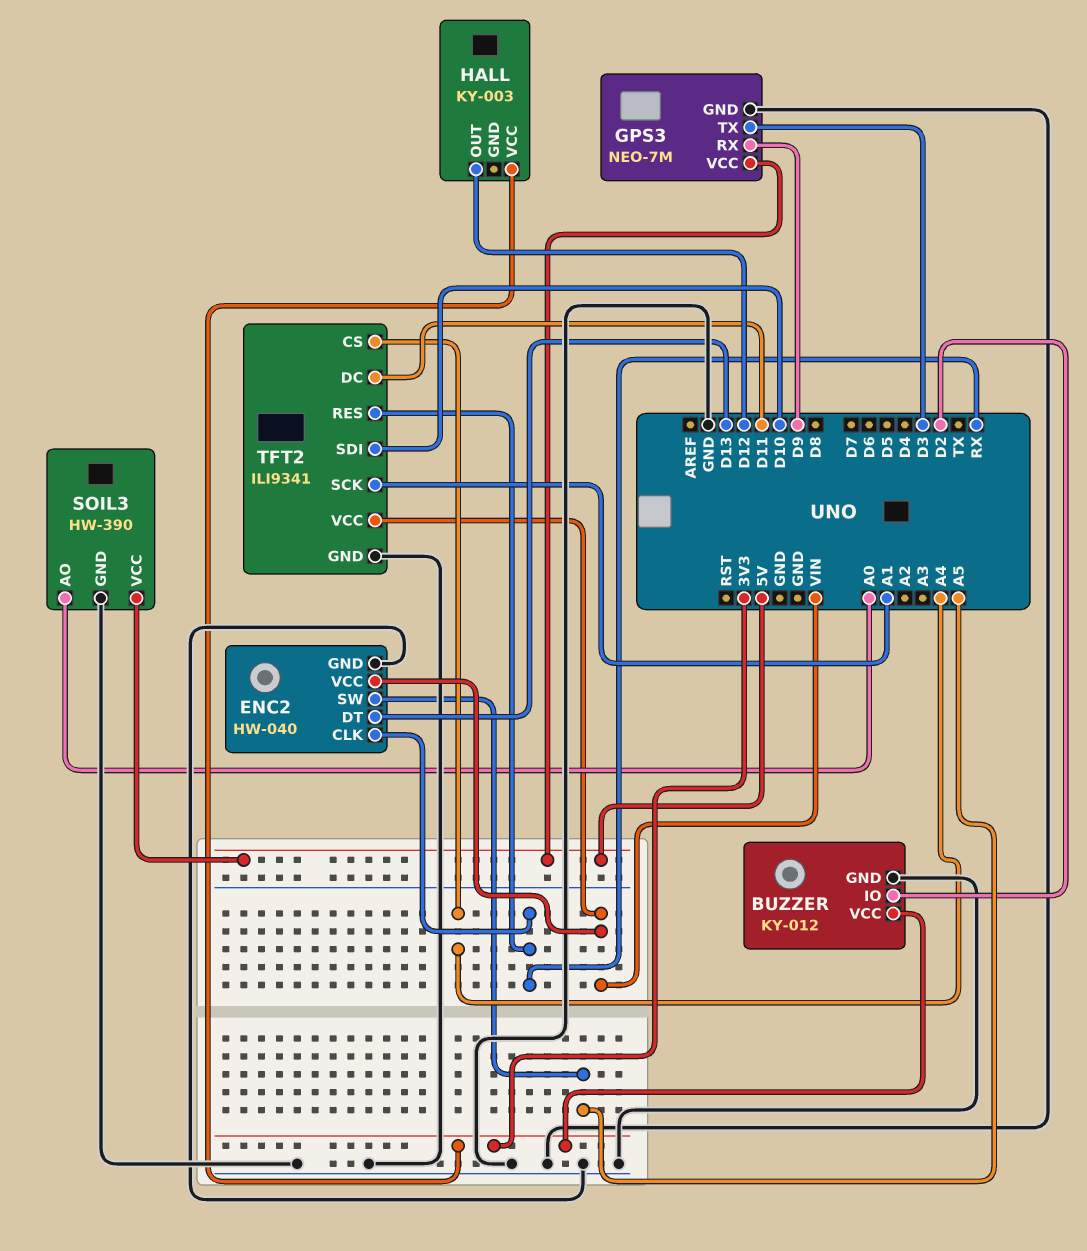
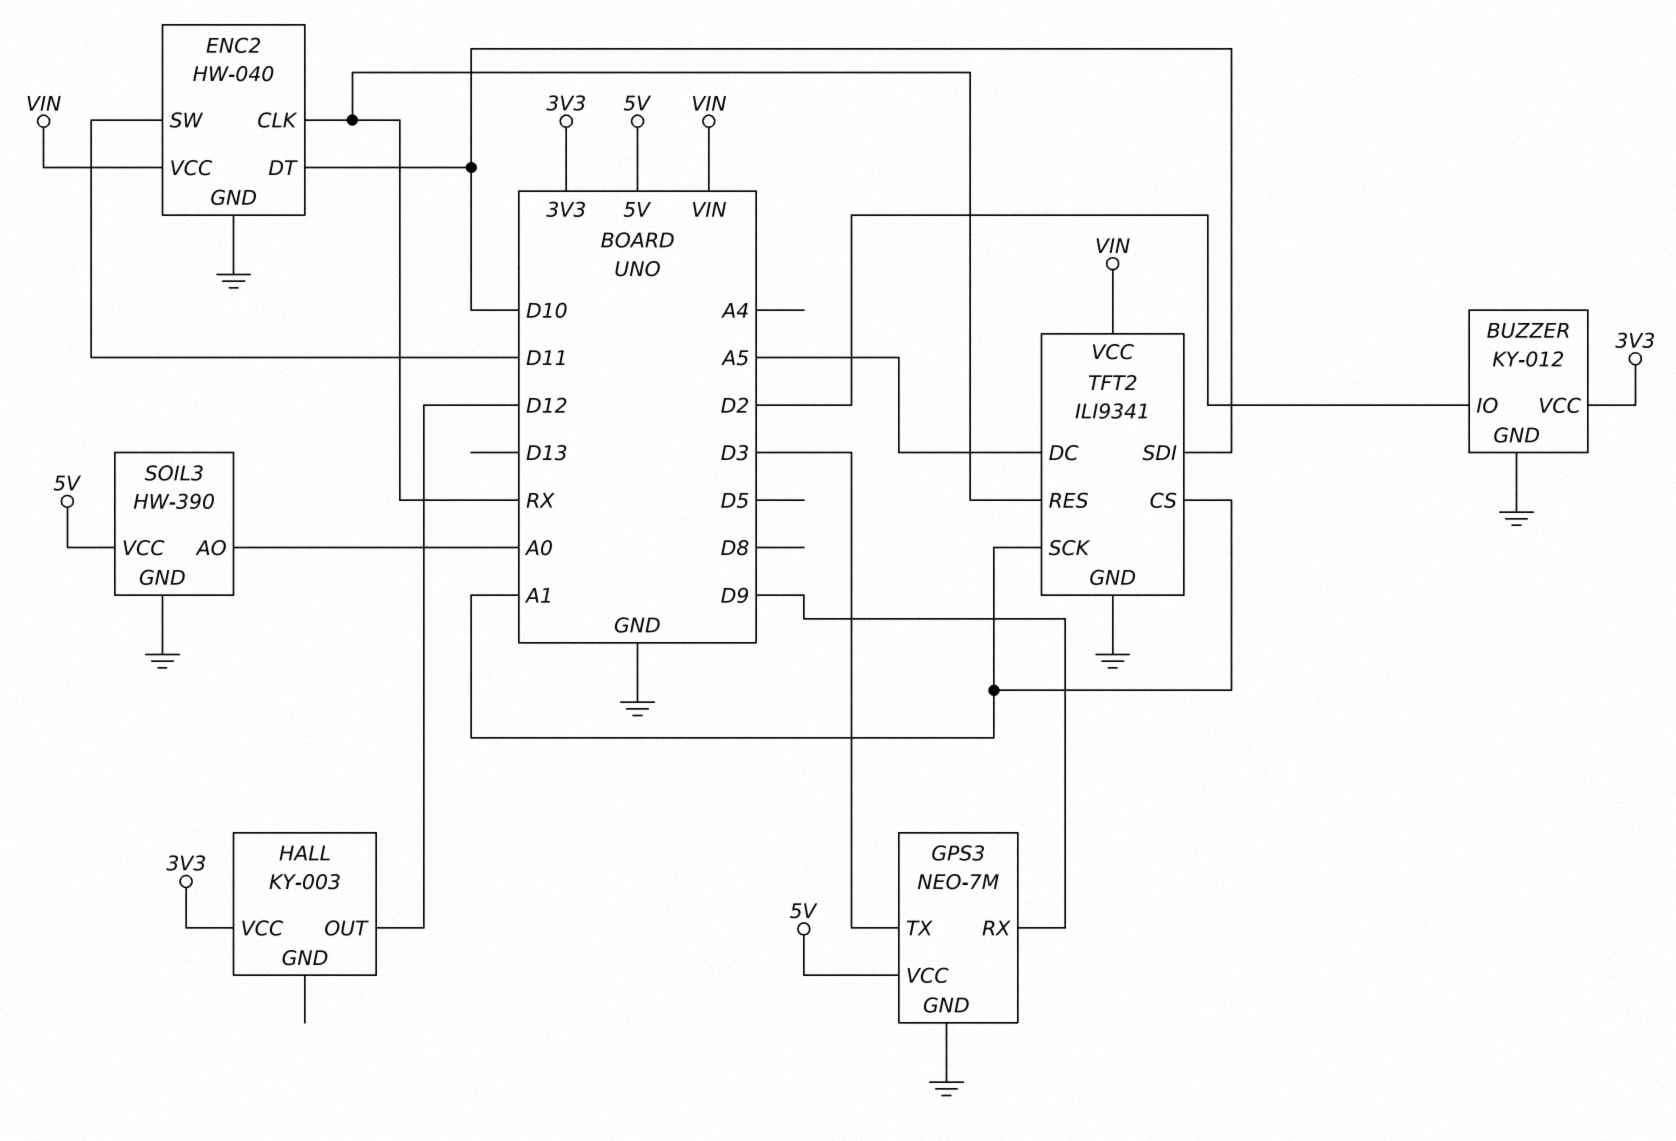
ENC2 pin DT: D13 -> D10
ENC2 pin SW: A5 -> D11
TFT2 pin CS: A4 -> A1
TFT2 pin DC: D11 -> A5

